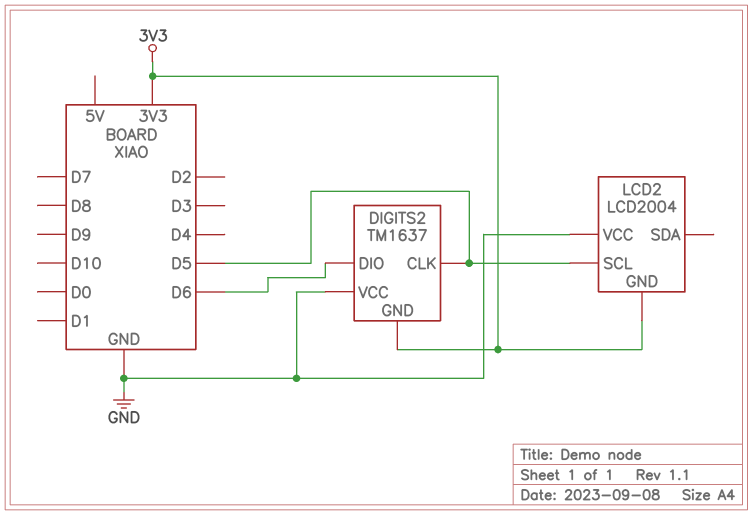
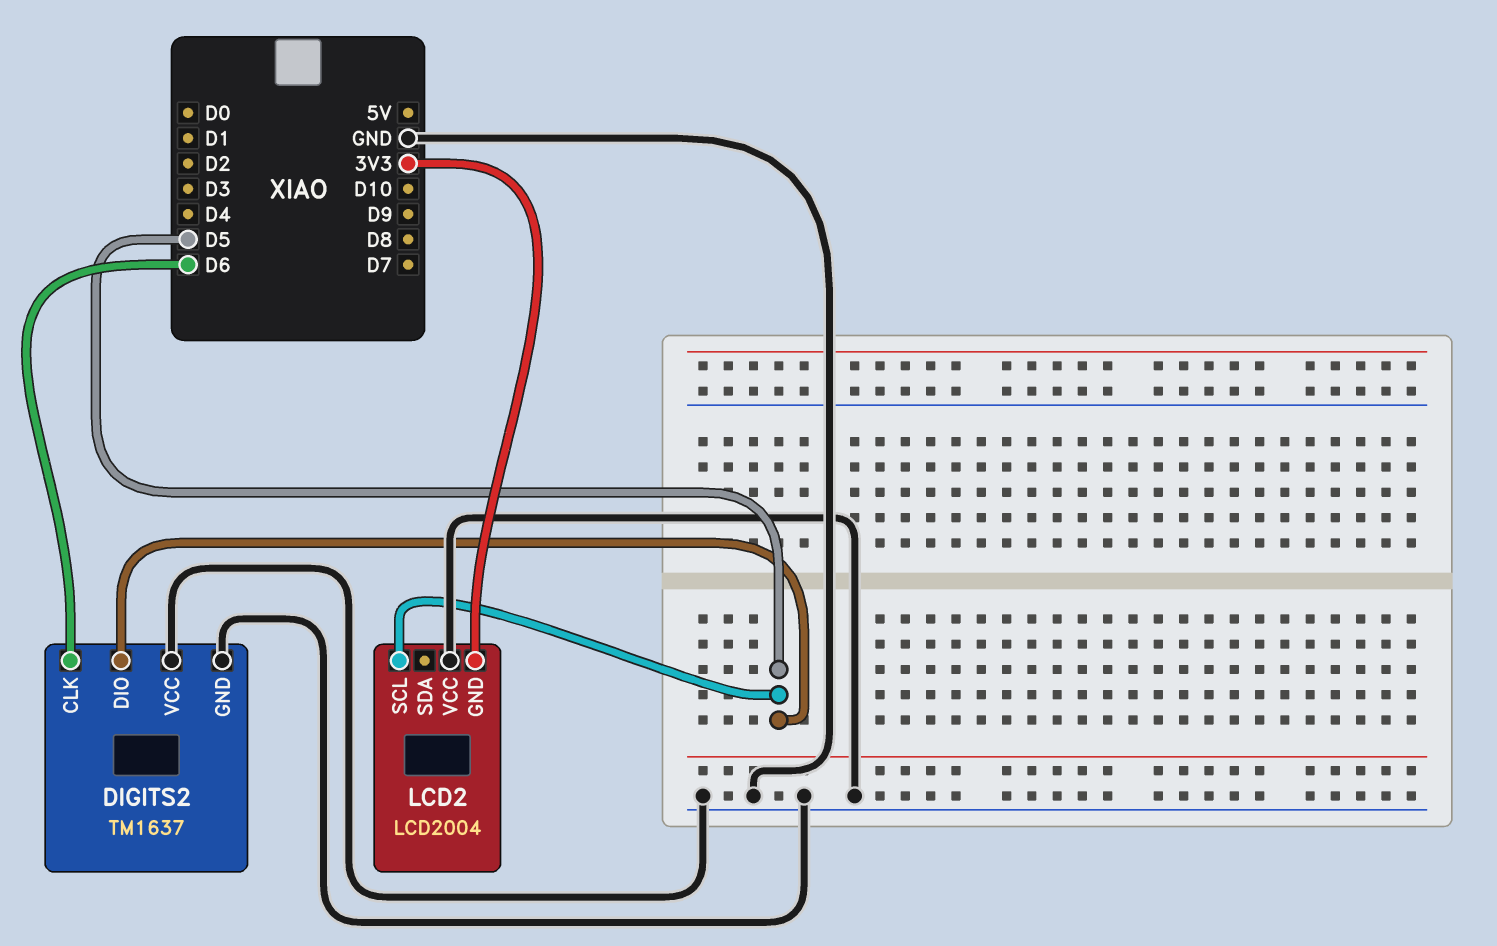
DIGITS2 pin CLK: D5 -> D6
DIGITS2 pin DIO: D6 -> D5
DIGITS2 pin GND: 3V3 -> GND

